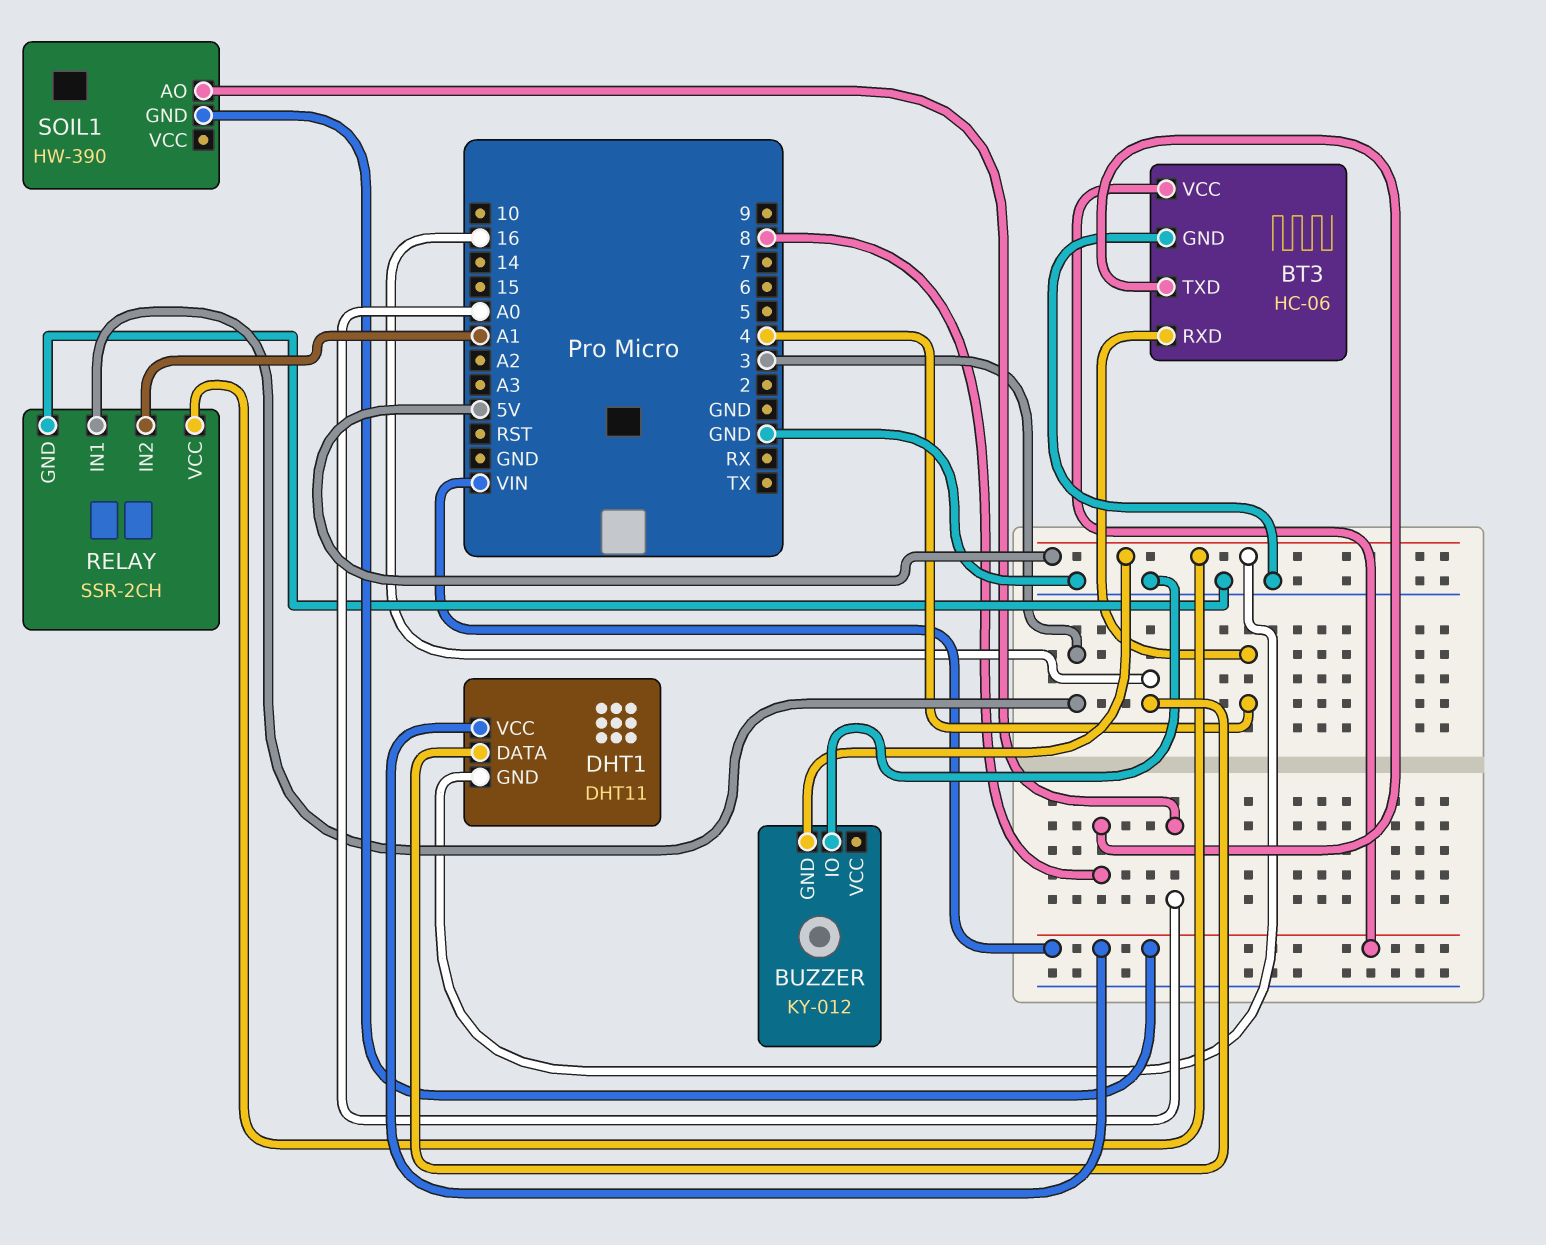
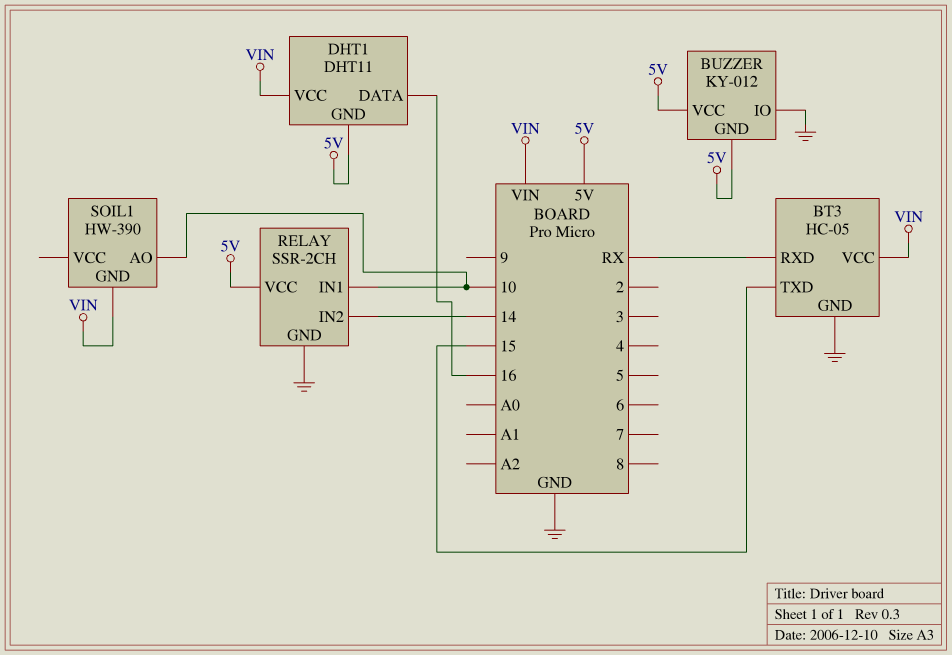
BT3: HC-06 -> HC-05
BT3 pin RXD: 4 -> RX
BT3 pin TXD: 8 -> 15
BUZZER pin VCC: none -> 5V
RELAY pin IN1: 3 -> 10
RELAY pin IN2: A1 -> 14
SOIL1 pin AO: A0 -> 10

